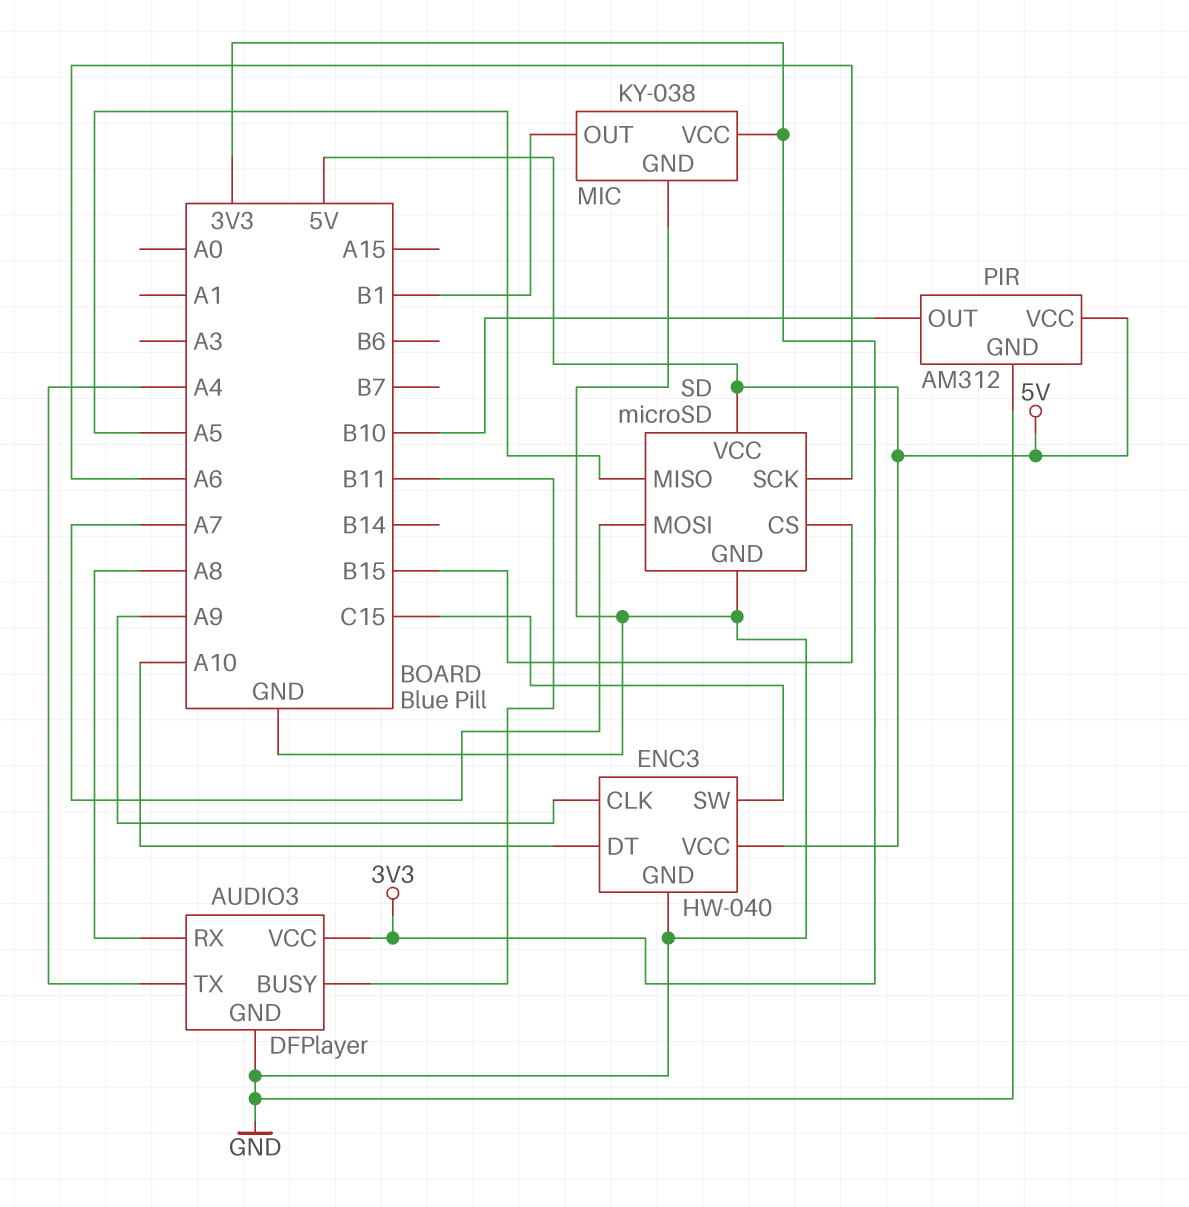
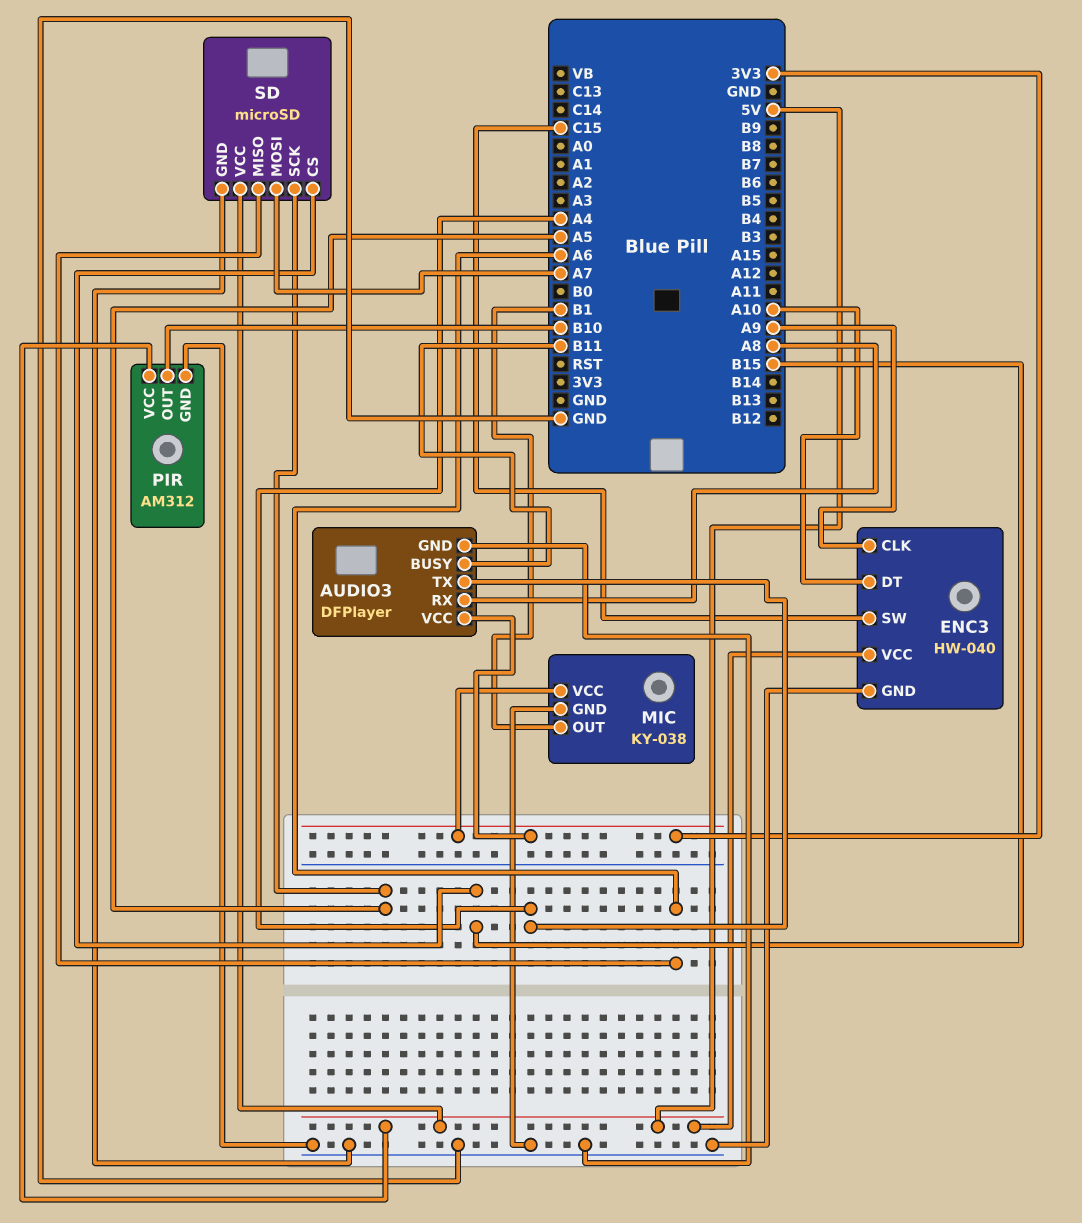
SD pin MISO: A5 -> A6
SD pin SCK: A6 -> A5

